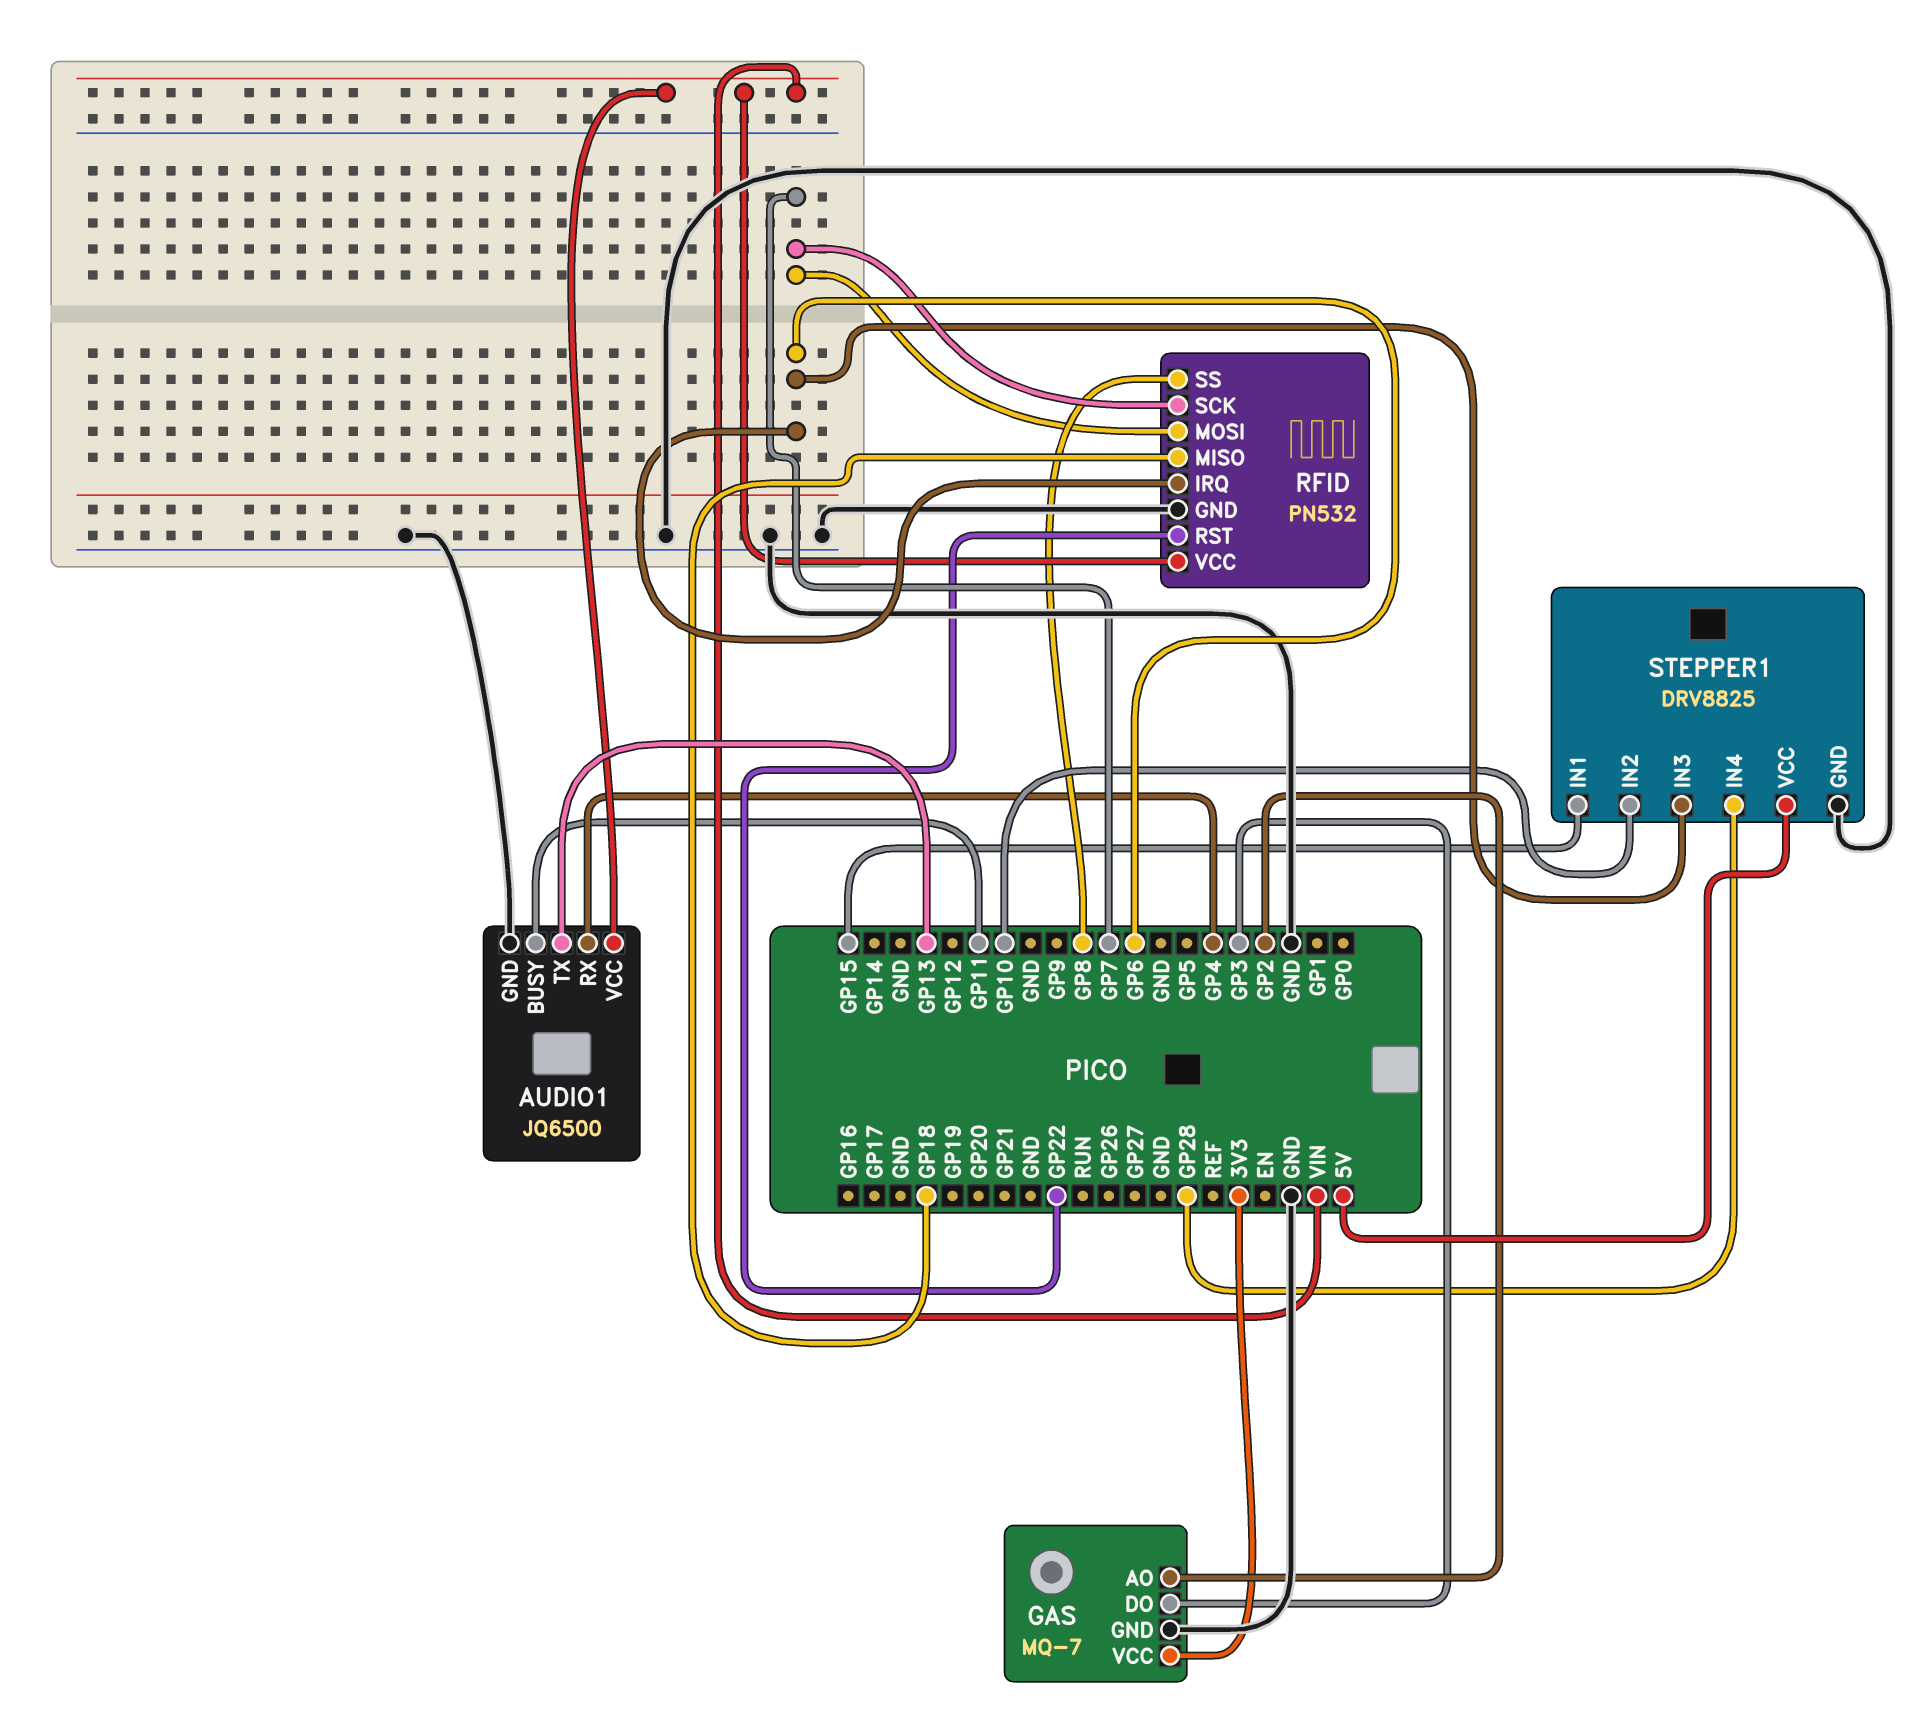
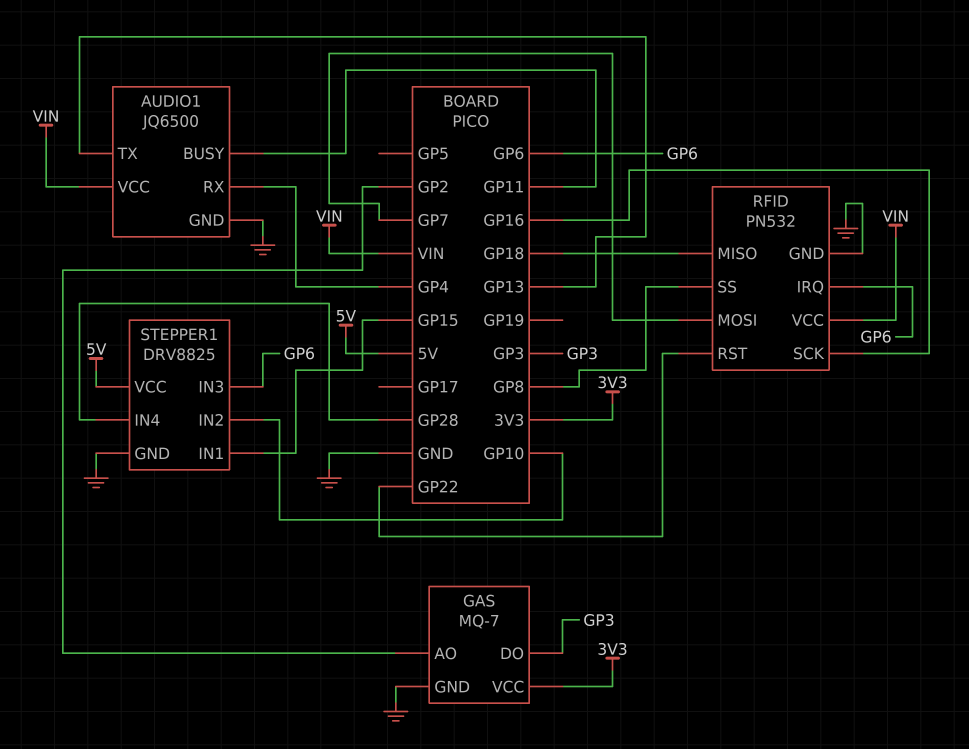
RFID pin SCK: GP7 -> GP16

